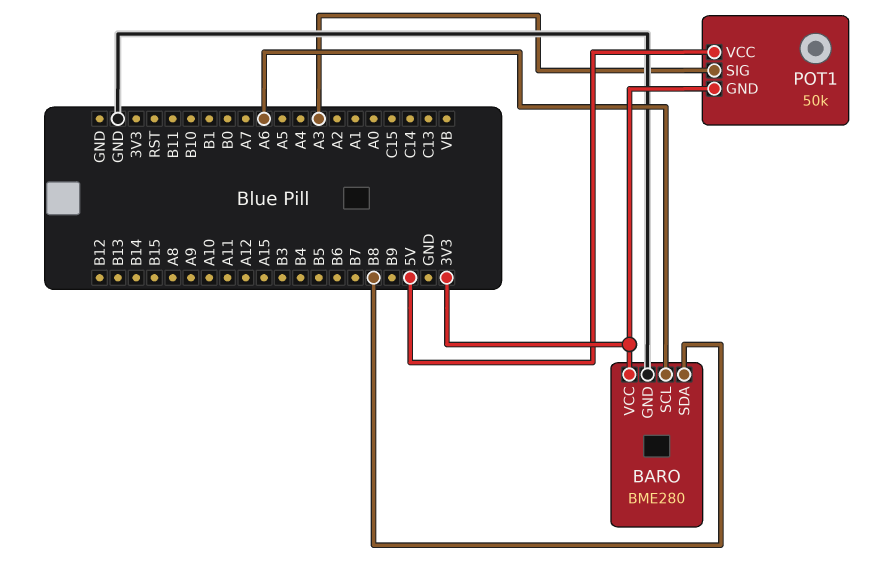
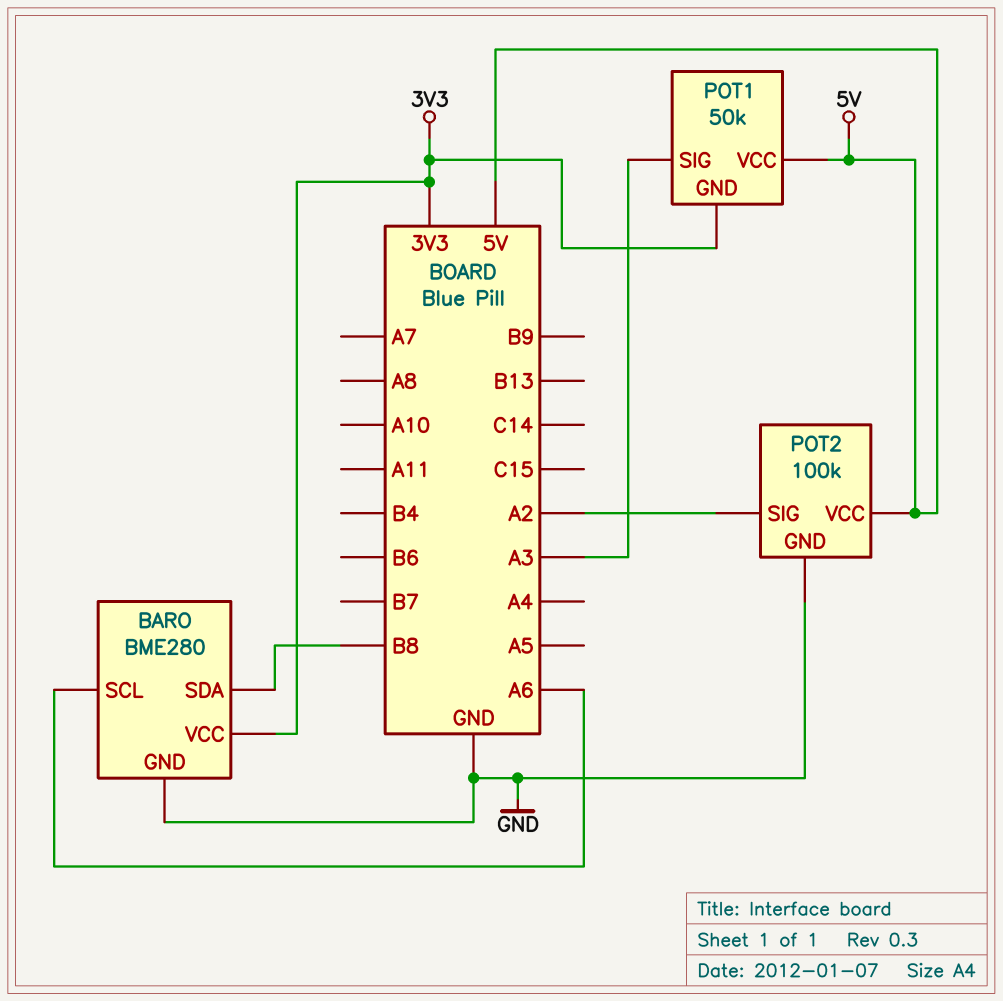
POT2: none -> 100k
POT2 pin GND: none -> GND
POT2 pin SIG: none -> A2
POT2 pin VCC: none -> 5V

